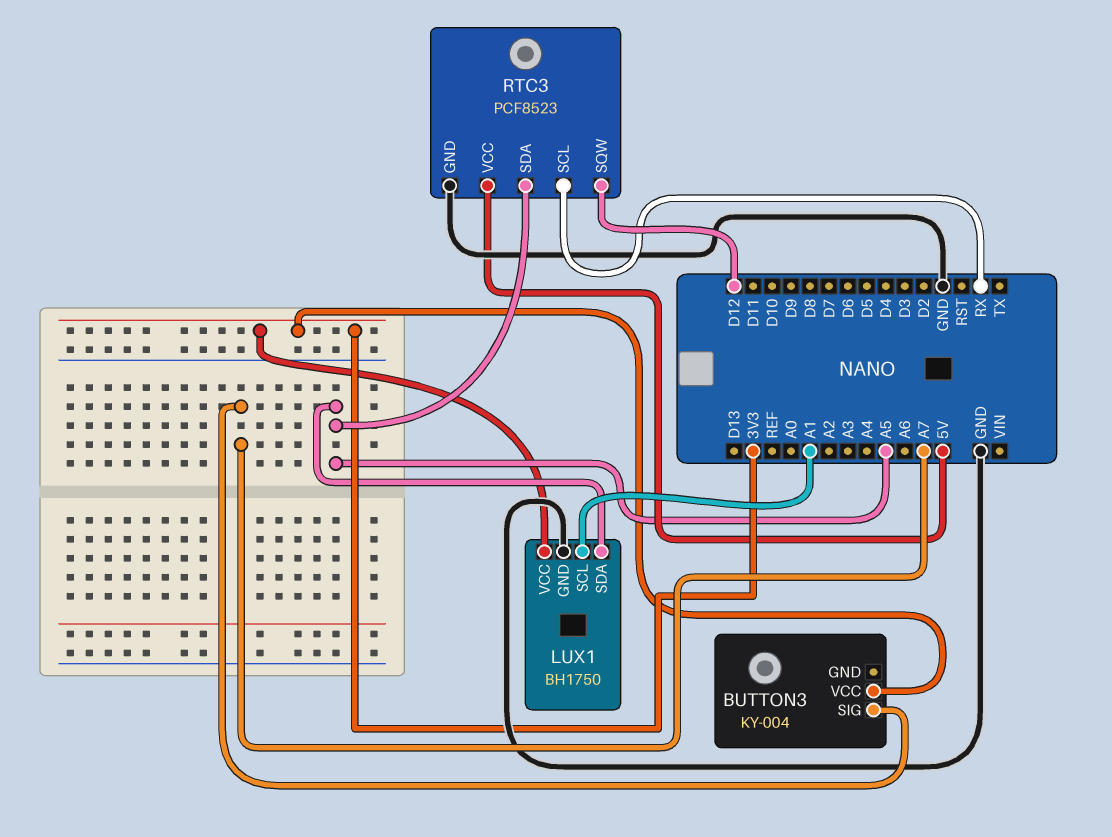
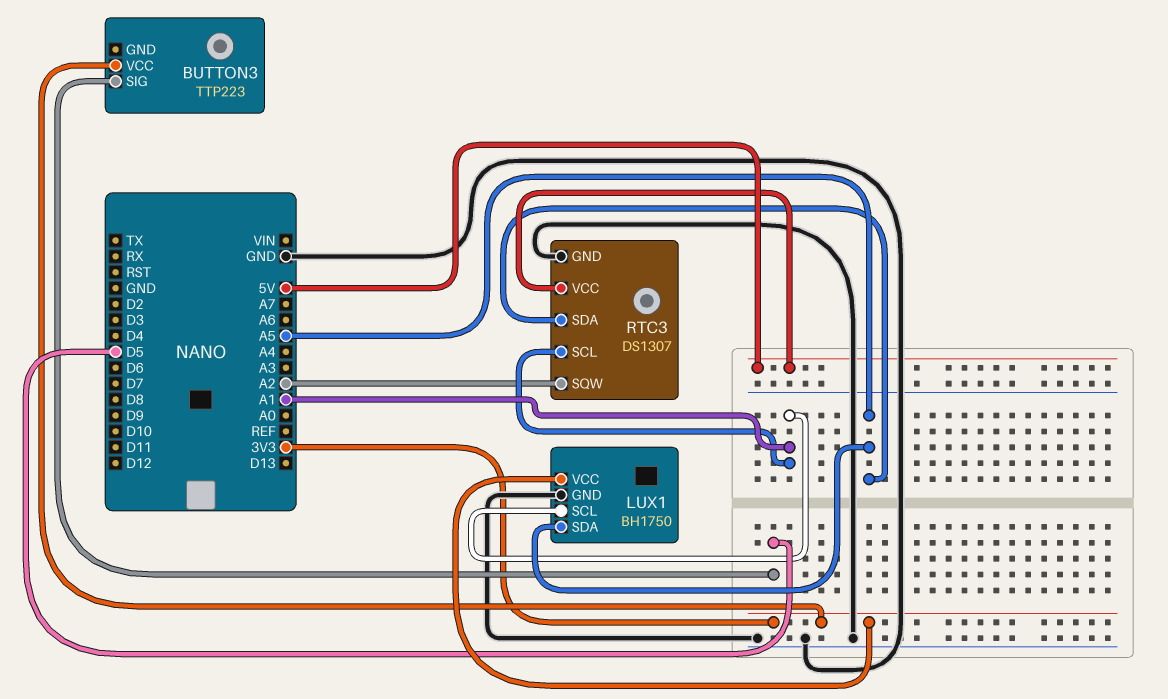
BUTTON3: KY-004 -> TTP223
BUTTON3 pin SIG: A7 -> D5
RTC3: PCF8523 -> DS1307
RTC3 pin SCL: RX -> A1
RTC3 pin SQW: D12 -> A2

